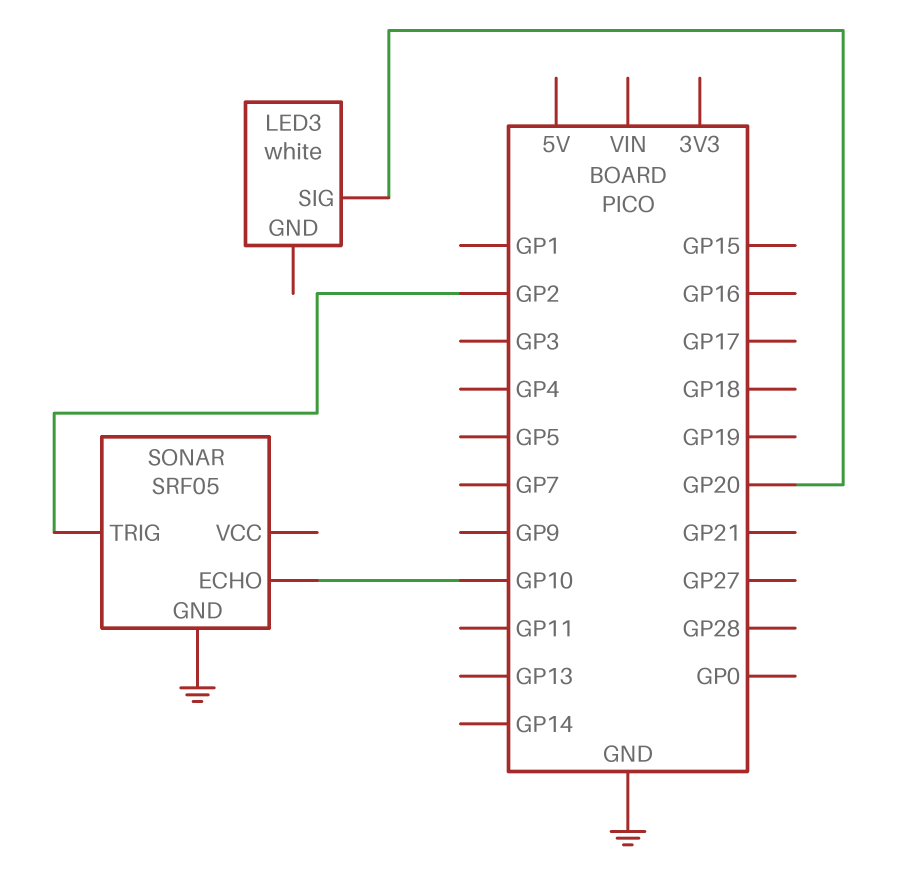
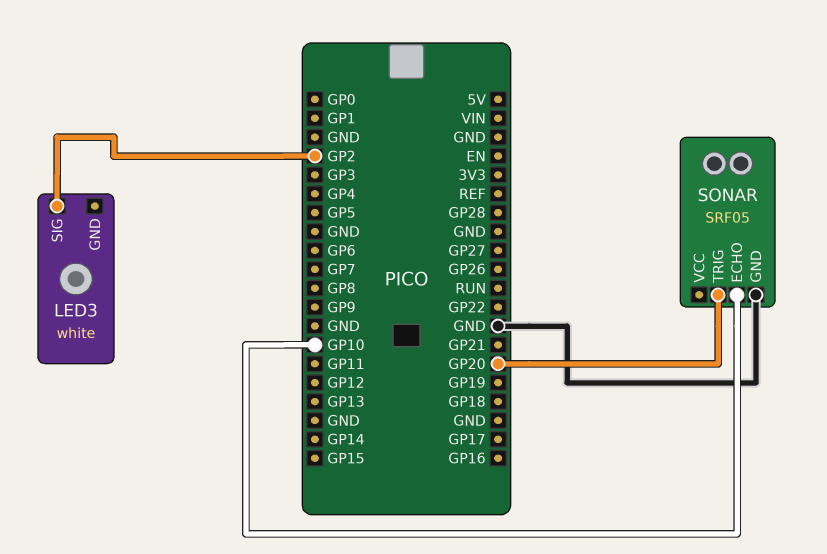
LED3 pin SIG: GP20 -> GP2
SONAR pin TRIG: GP2 -> GP20

